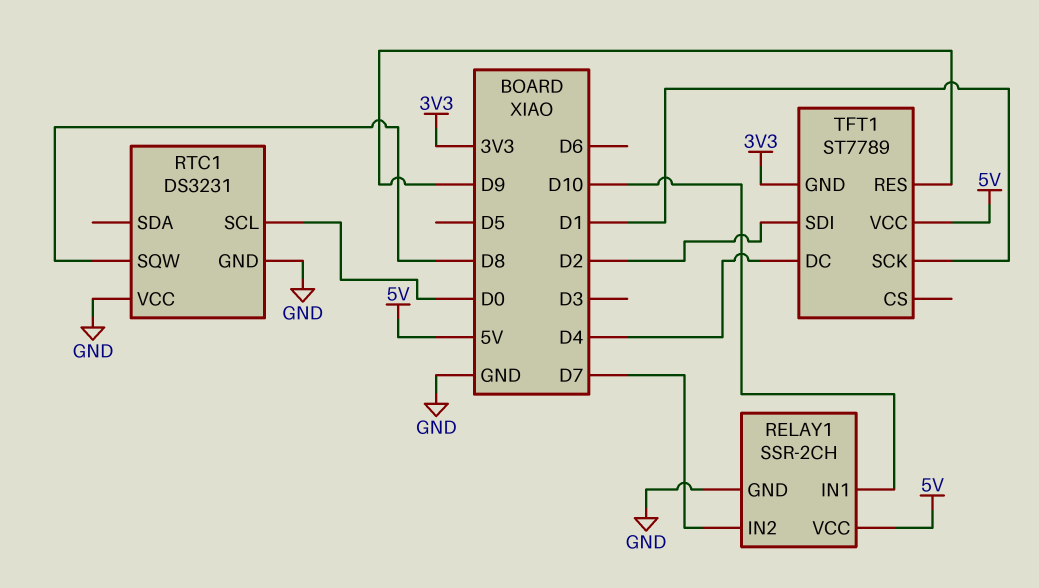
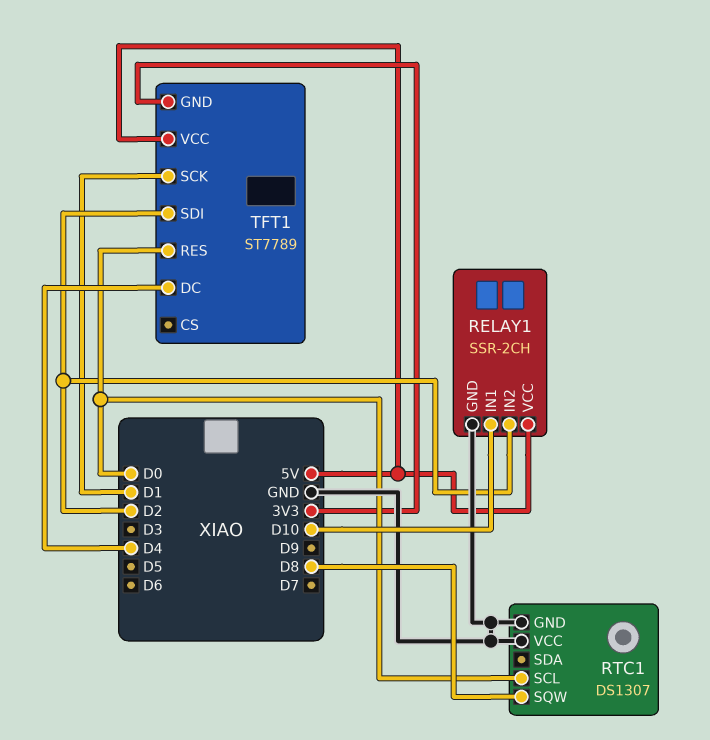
RELAY1 pin IN2: D7 -> D2
RTC1: DS3231 -> DS1307
TFT1 pin RES: D9 -> D0

